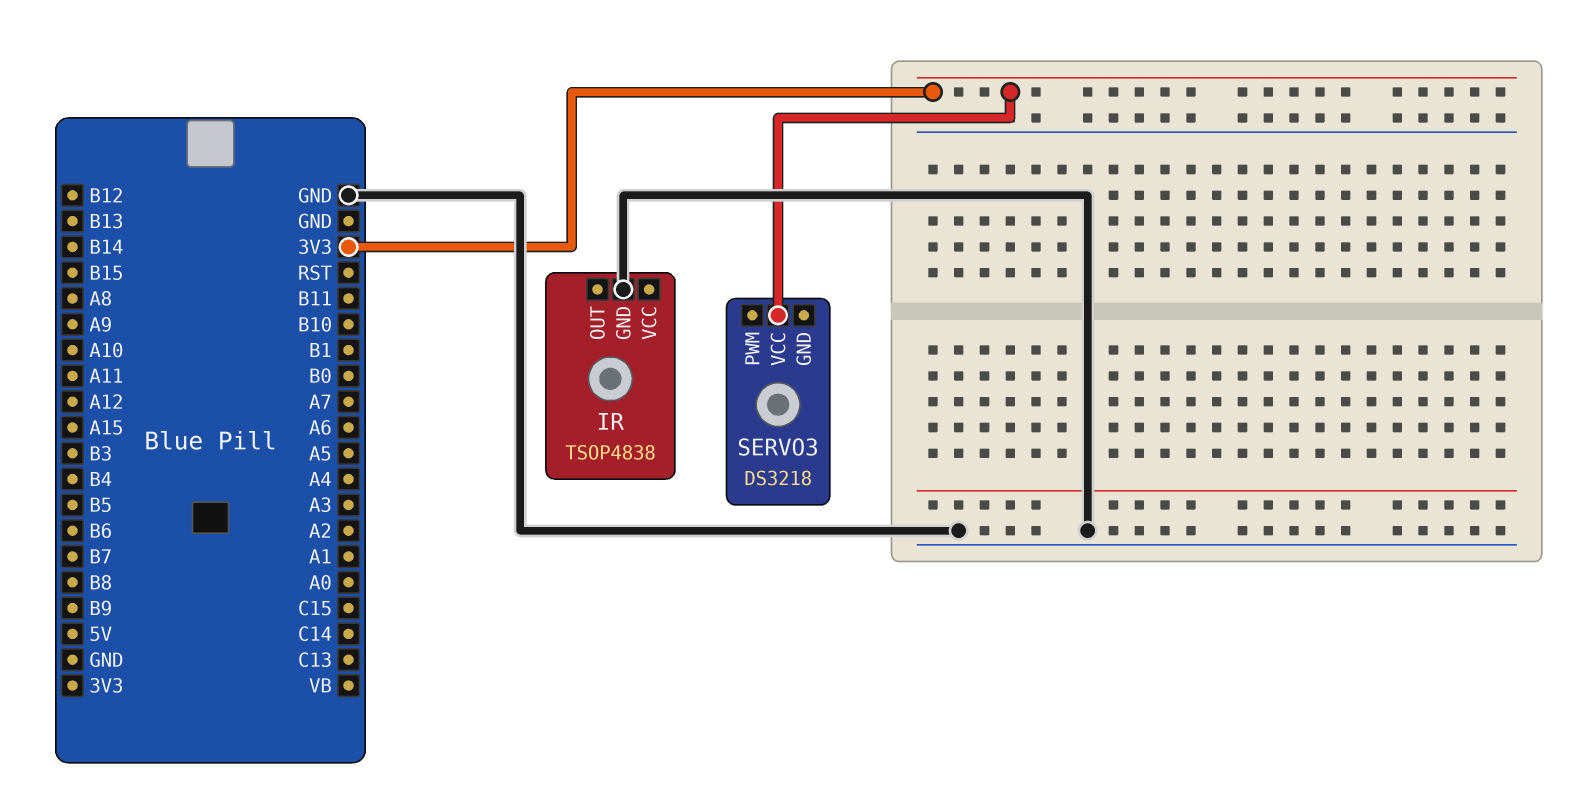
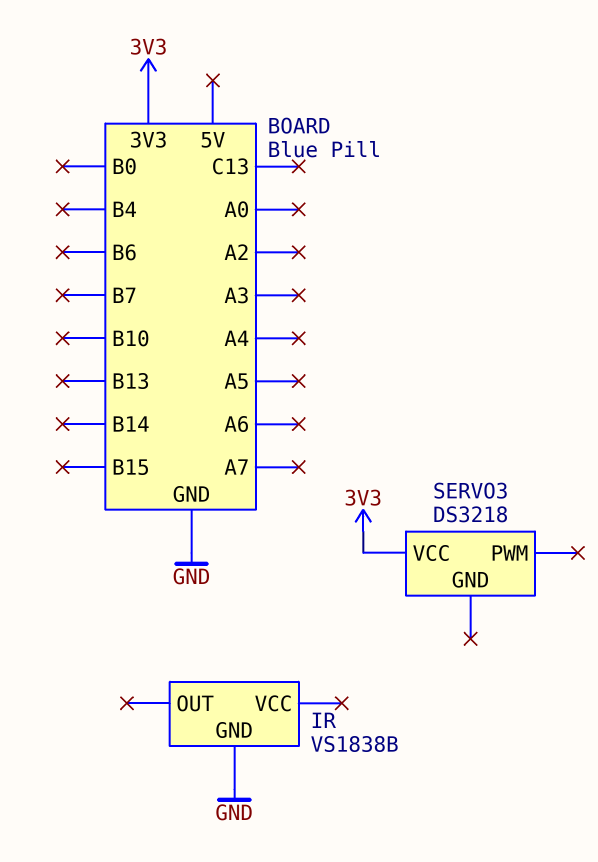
IR: TSOP4838 -> VS1838B

